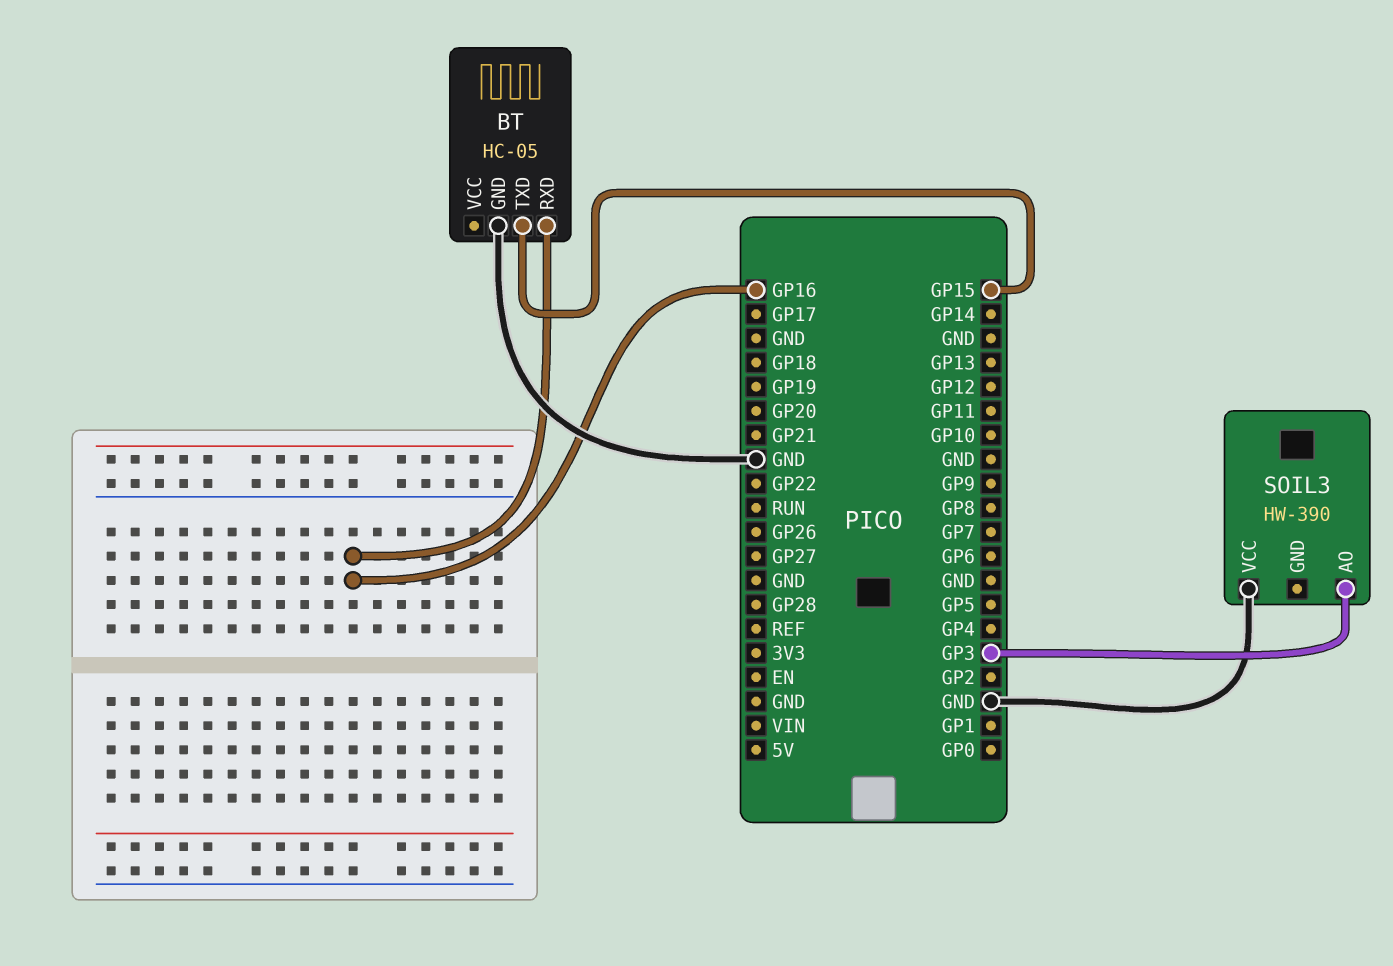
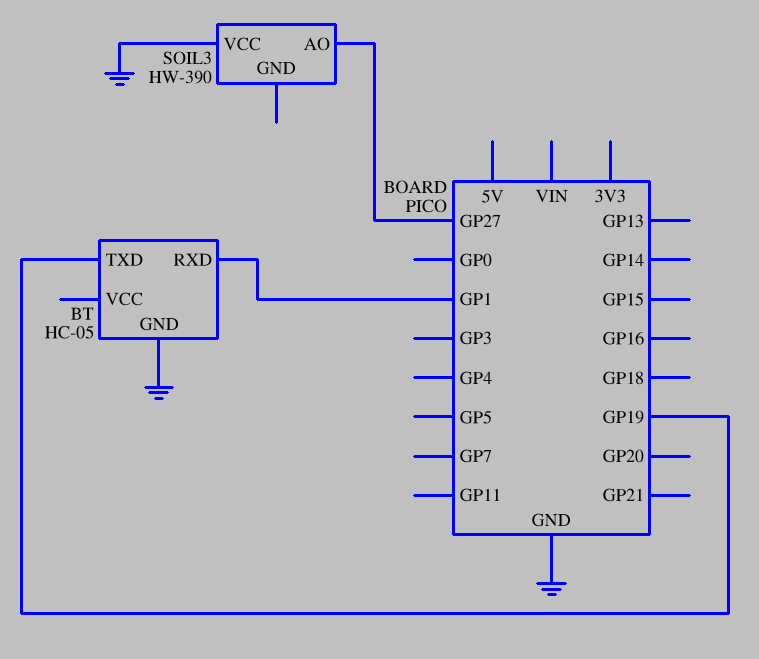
BT pin RXD: GP16 -> GP1
BT pin TXD: GP15 -> GP19
SOIL3 pin AO: GP3 -> GP27

